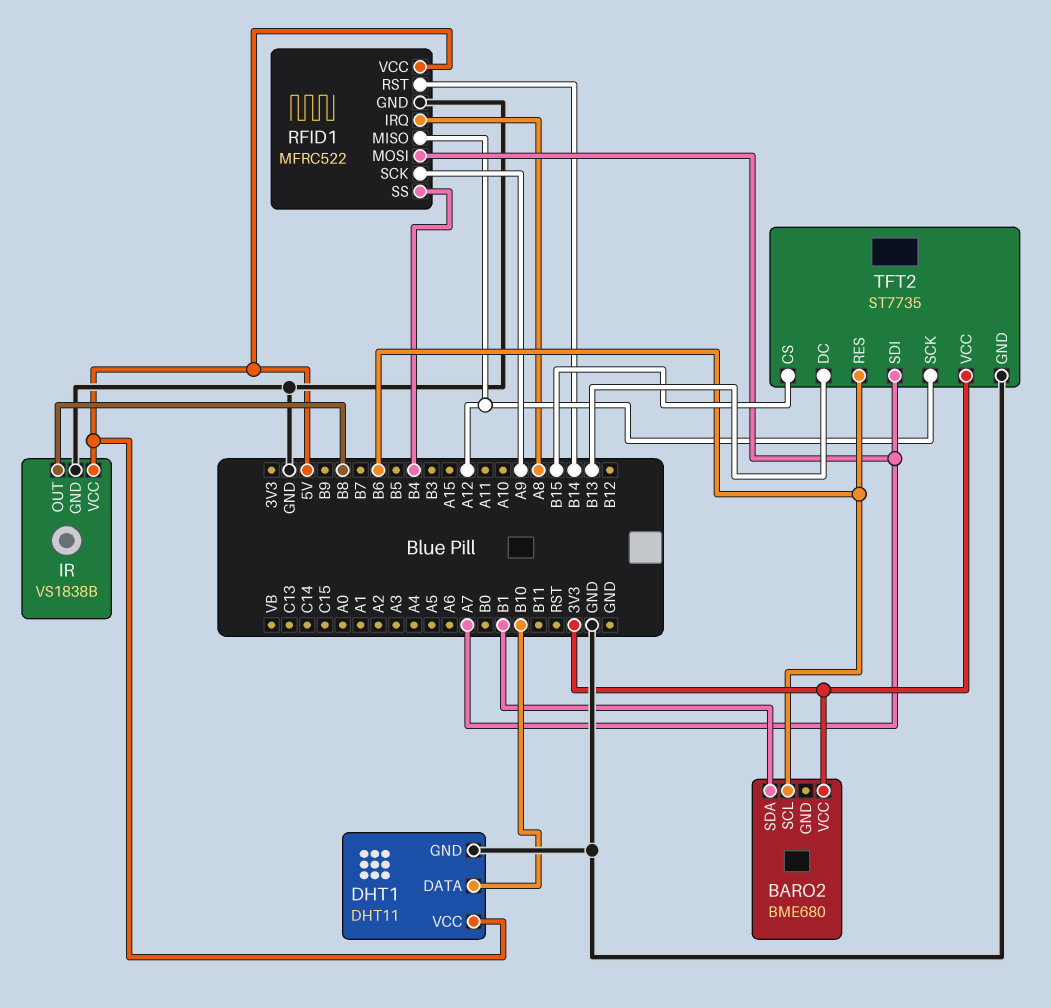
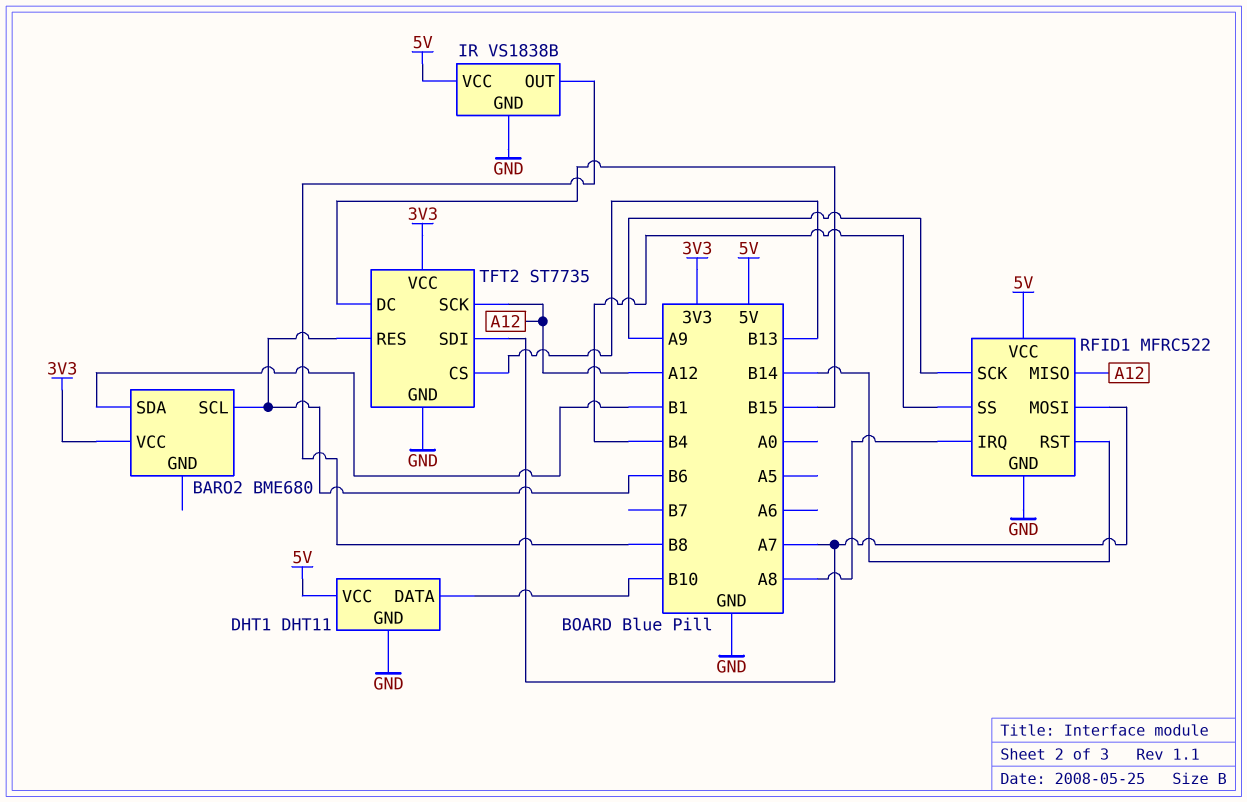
TFT2 pin CS: B15 -> B13
TFT2 pin DC: B13 -> B15

